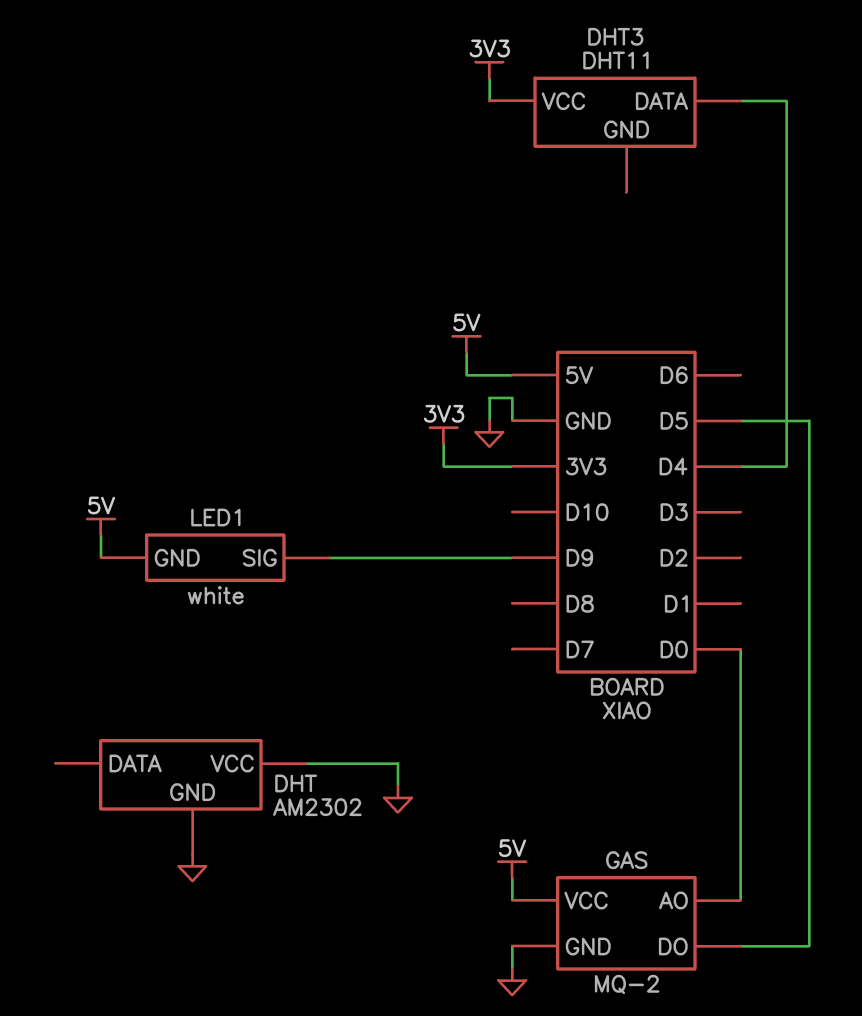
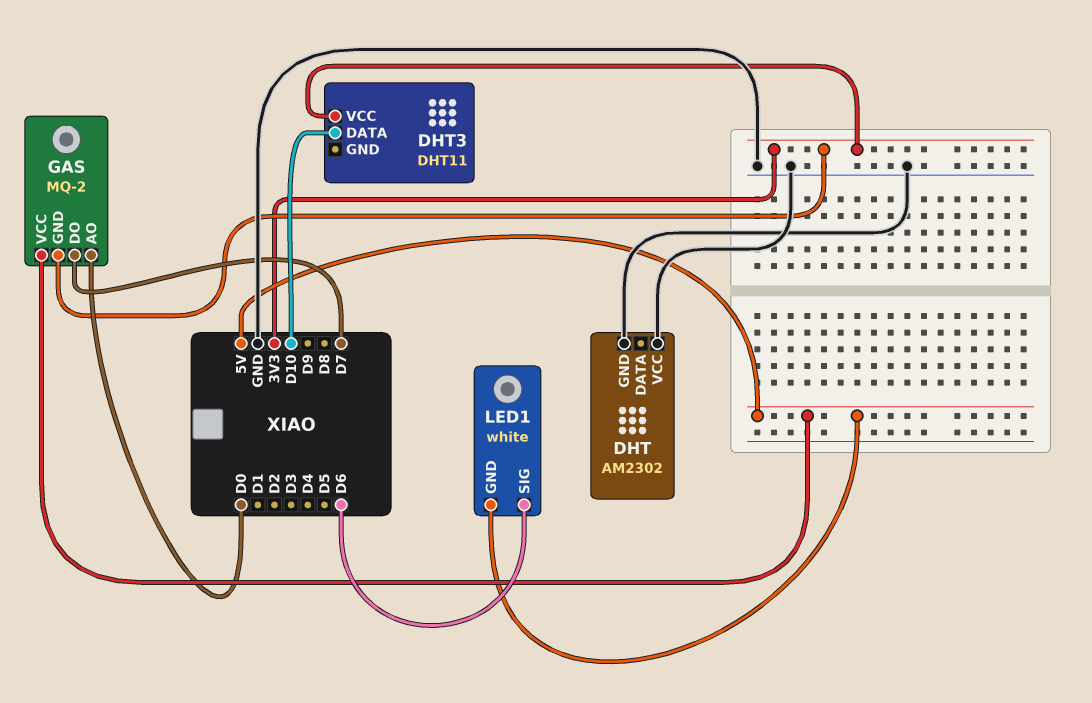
DHT3 pin DATA: D4 -> D10
GAS pin DO: D5 -> D7
GAS pin GND: GND -> 3V3
LED1 pin SIG: D9 -> D6

